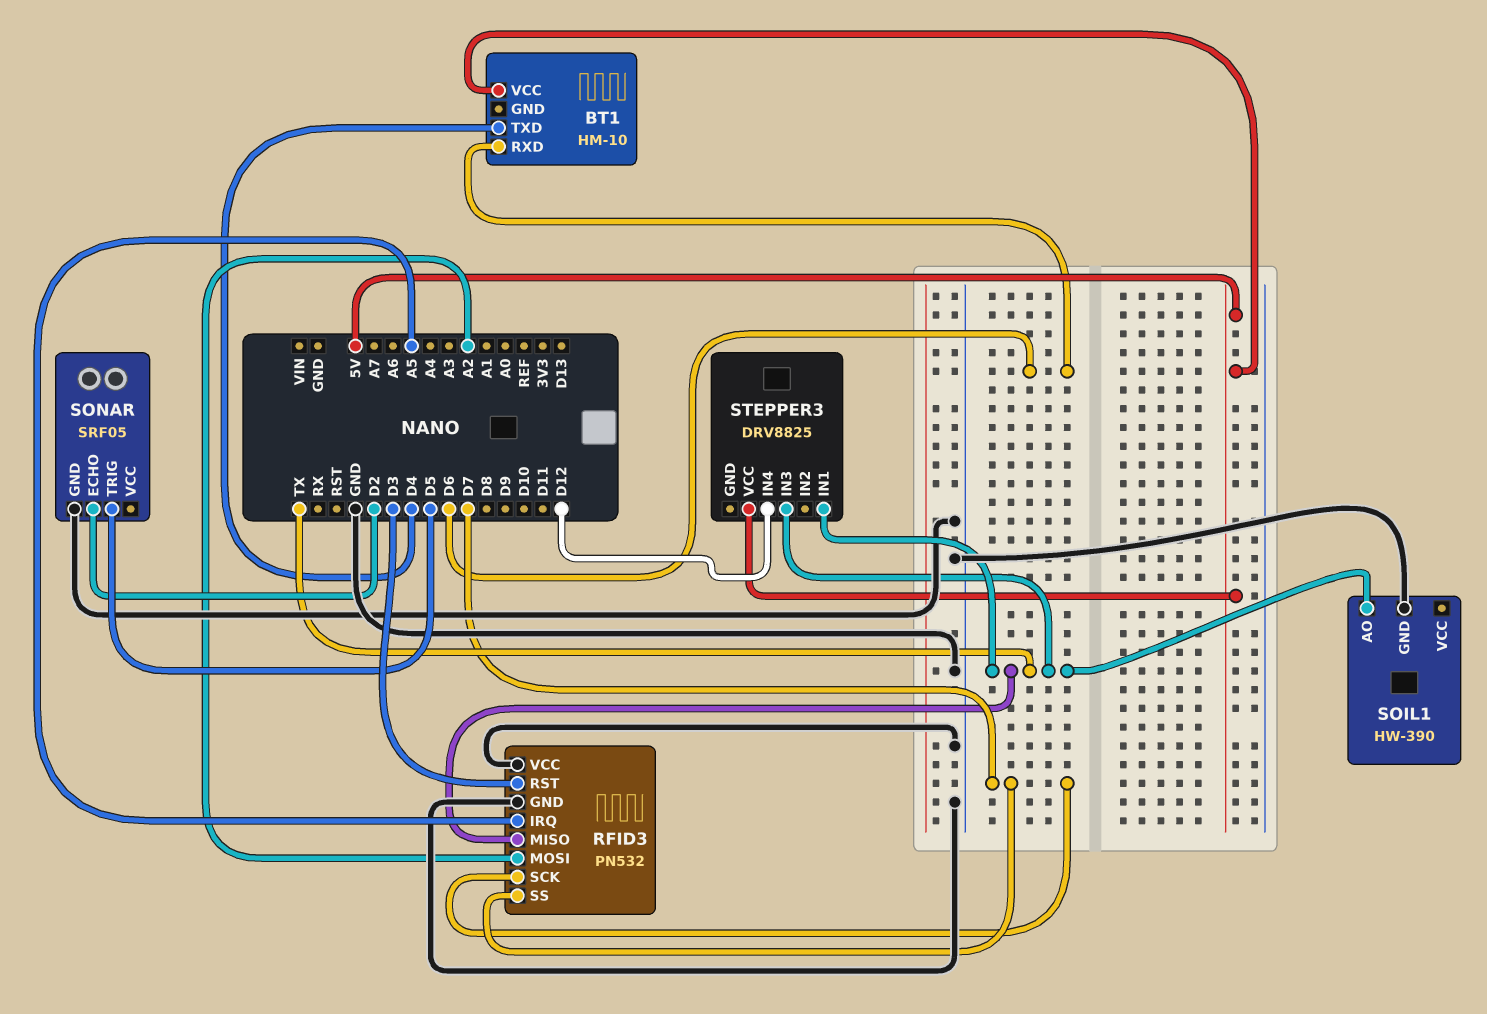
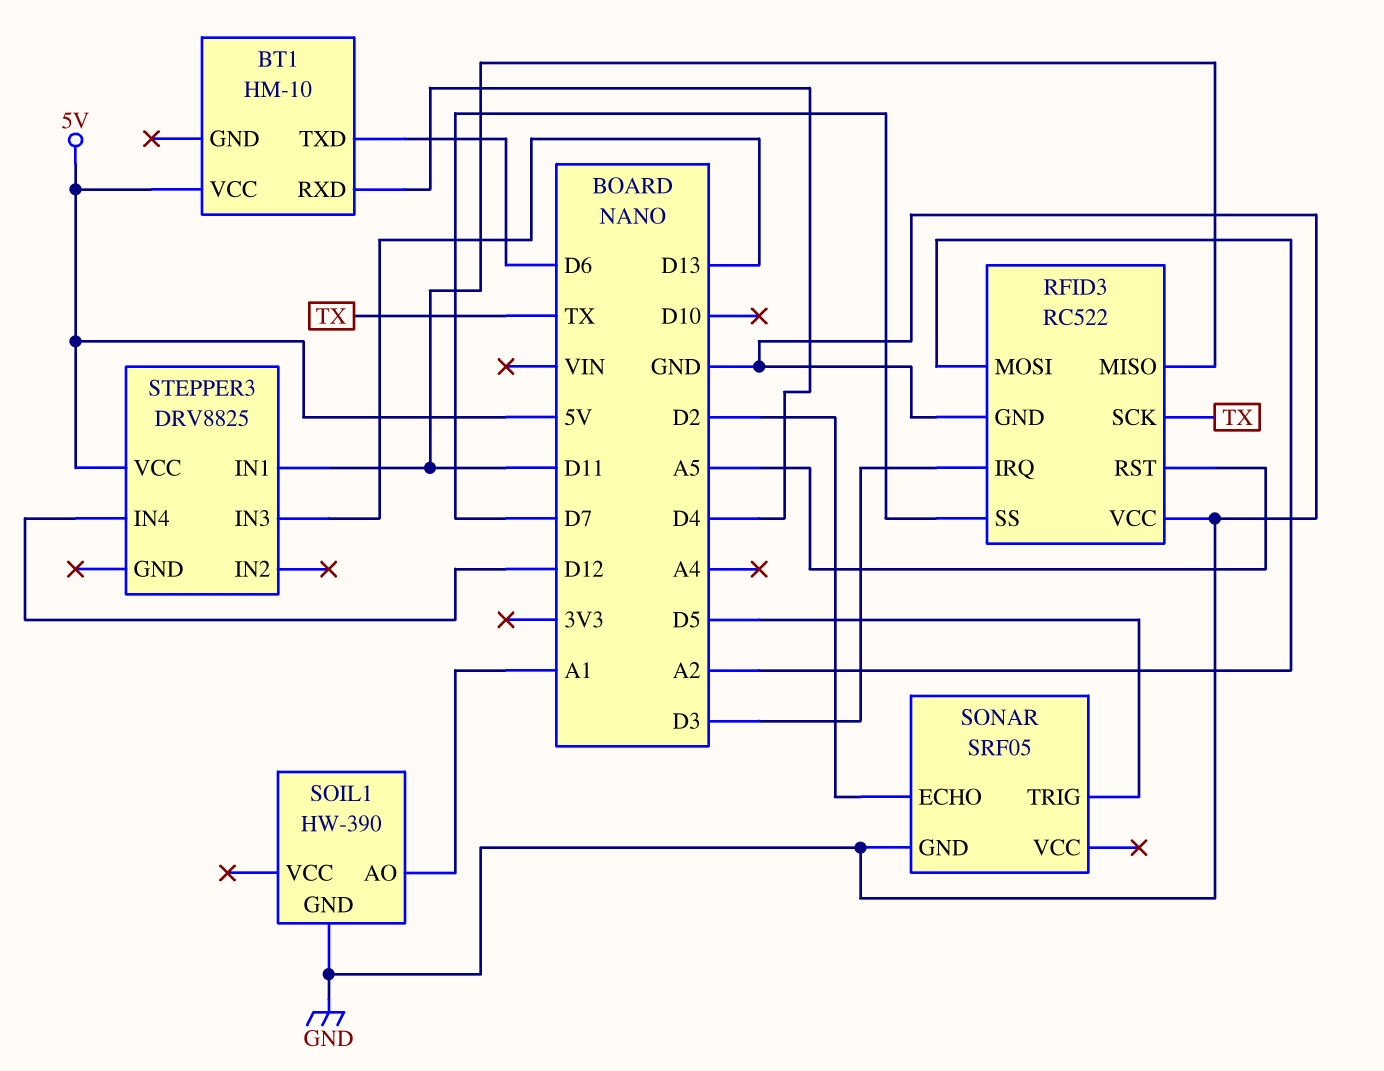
BT1 pin RXD: D6 -> D4
BT1 pin TXD: D4 -> D6
RFID3: PN532 -> RC522
RFID3 pin IRQ: A5 -> D3
RFID3 pin MISO: TX -> D11
RFID3 pin RST: D3 -> A5
RFID3 pin SCK: D7 -> TX
SOIL1 pin AO: TX -> A1
STEPPER3 pin IN1: TX -> D11
STEPPER3 pin IN3: TX -> D13

